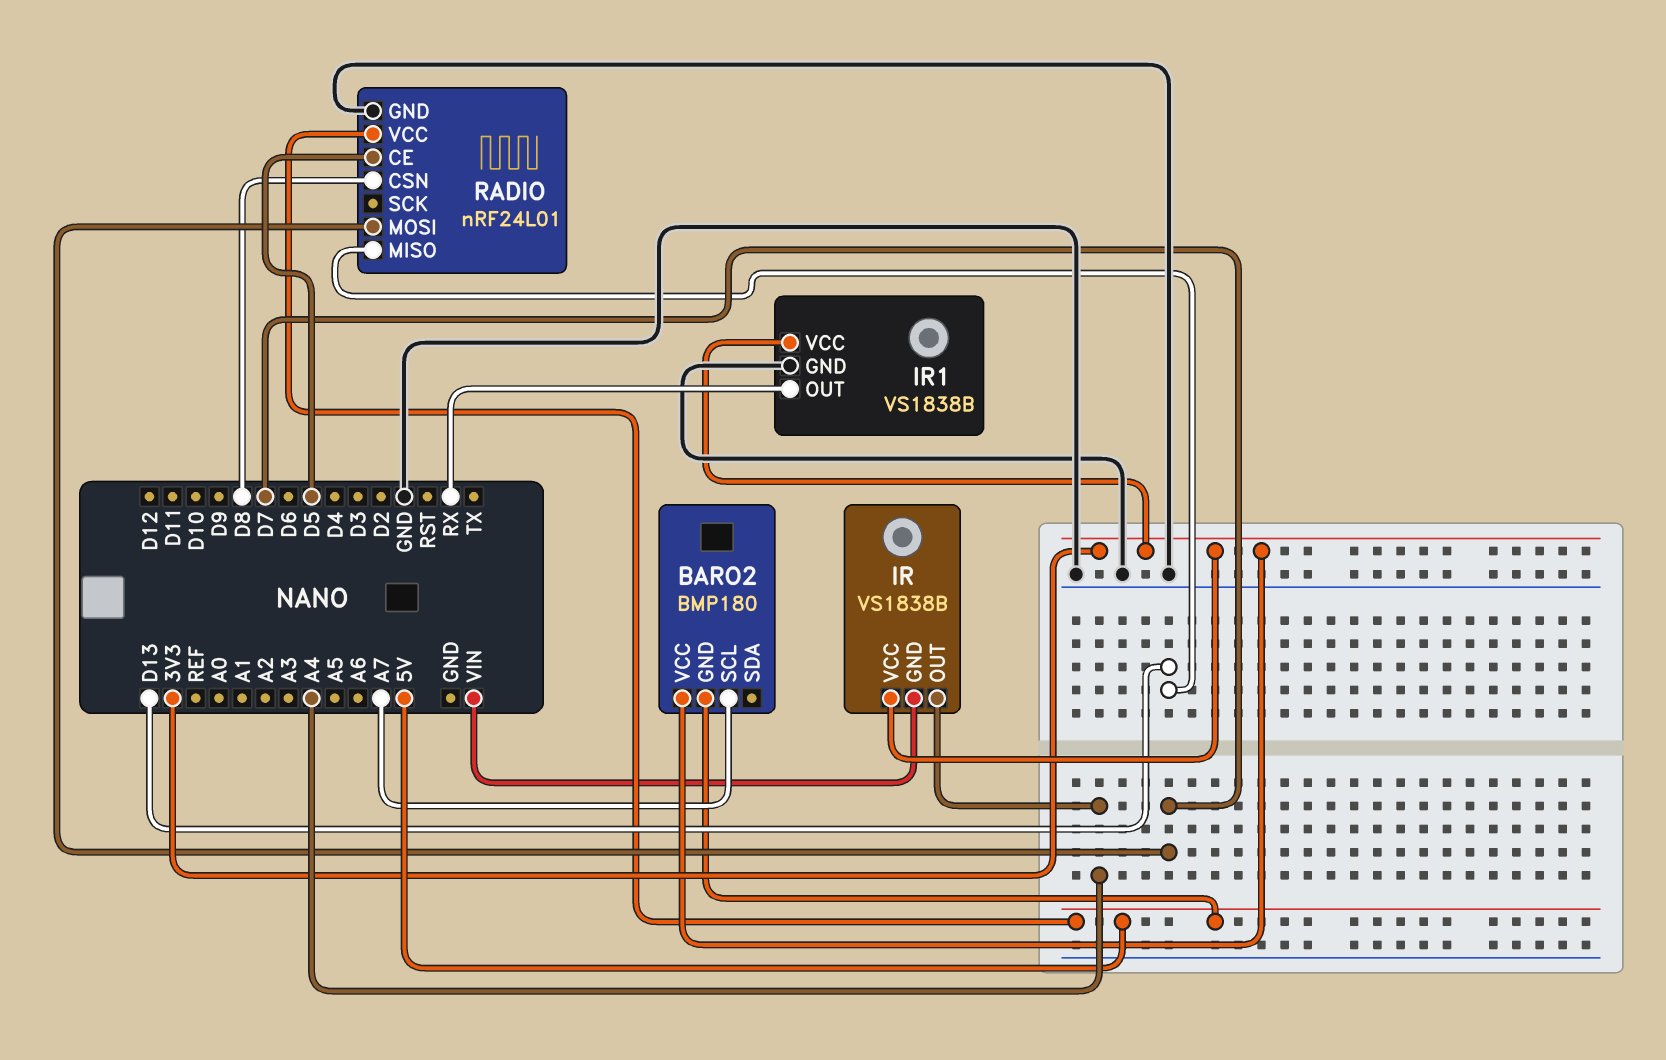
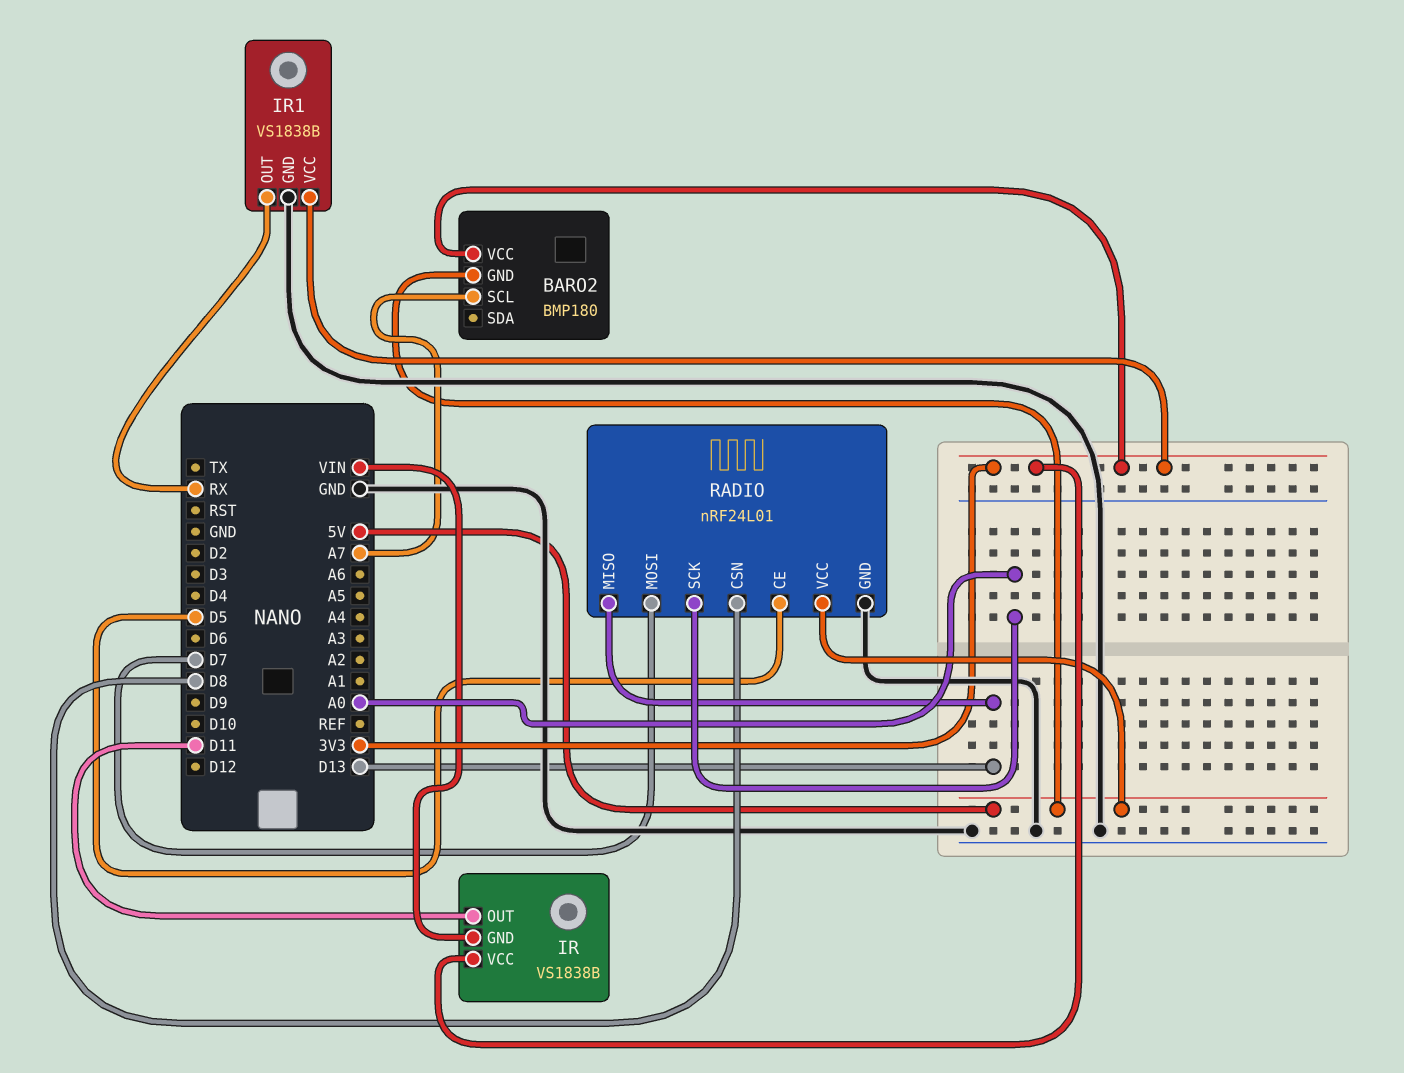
IR pin OUT: A4 -> D11
RADIO pin SCK: none -> A0

